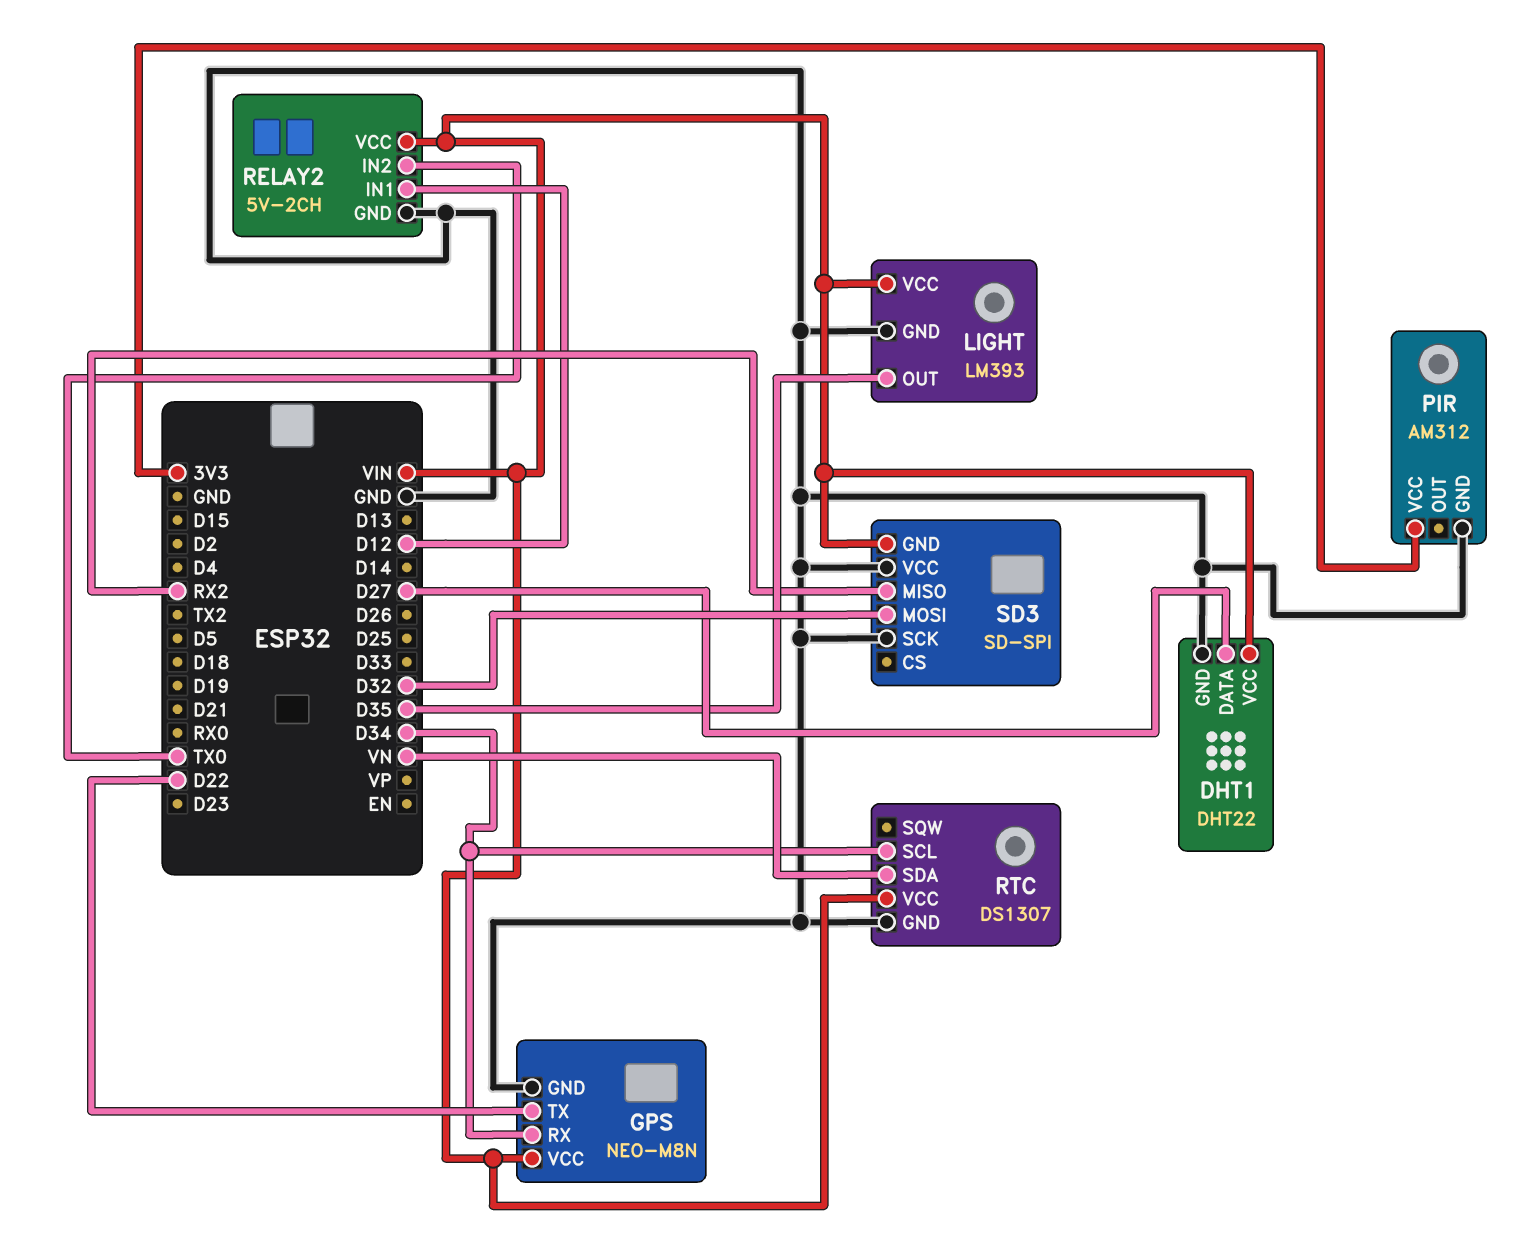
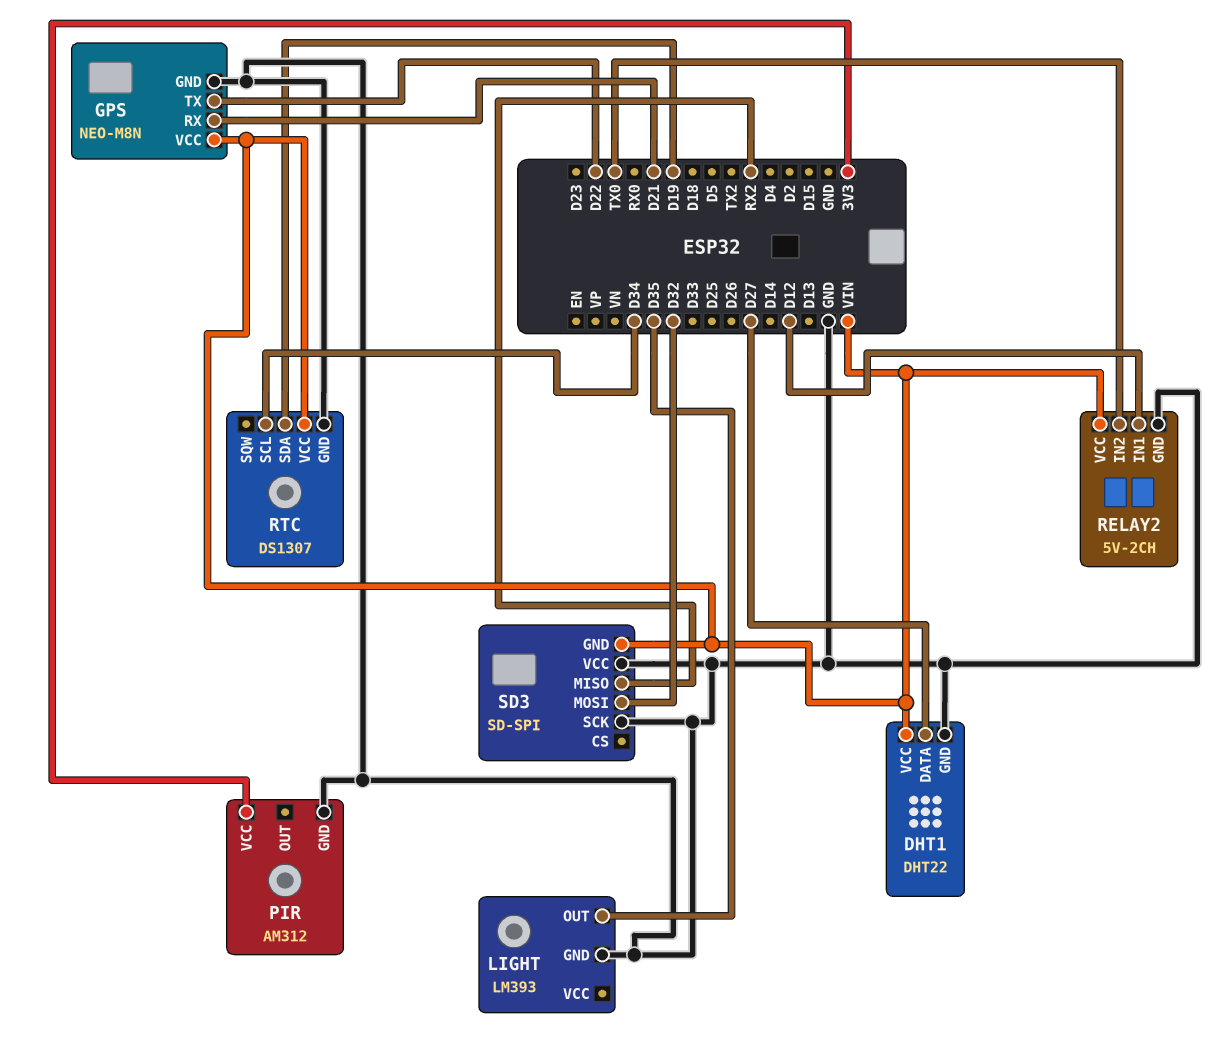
GPS pin RX: D34 -> D21
LIGHT pin VCC: VIN -> none
RTC pin SDA: VN -> D19

